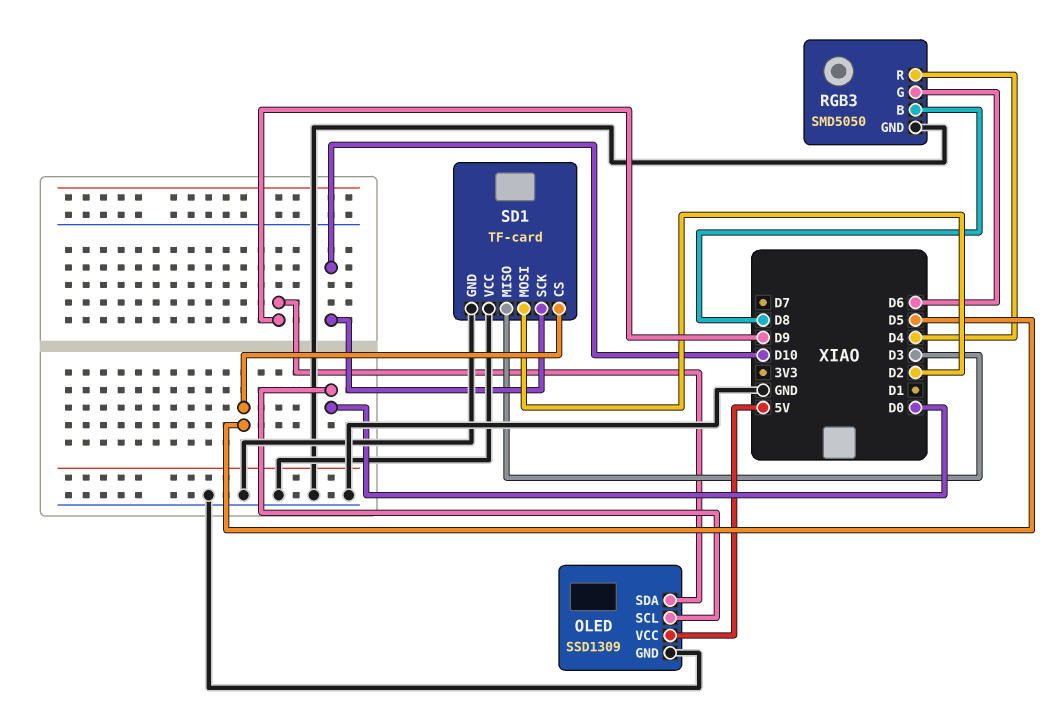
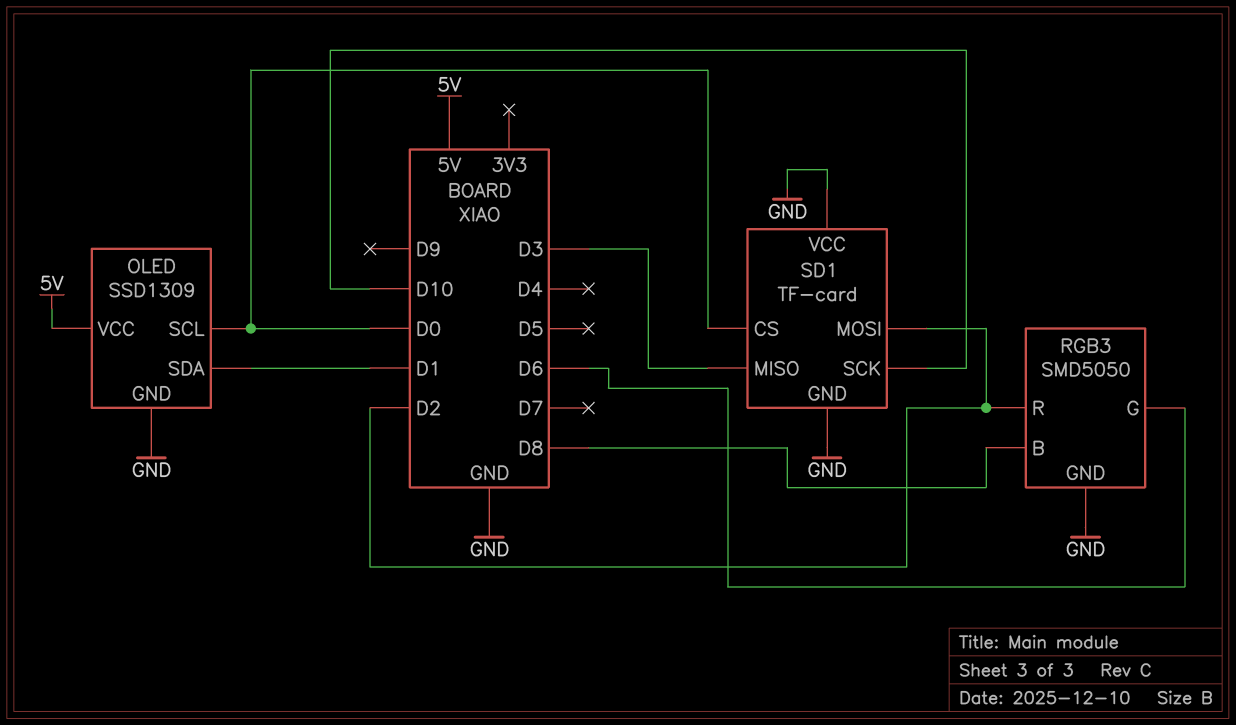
OLED pin SDA: D9 -> D1
RGB3 pin R: D4 -> D2
SD1 pin CS: D5 -> D0

